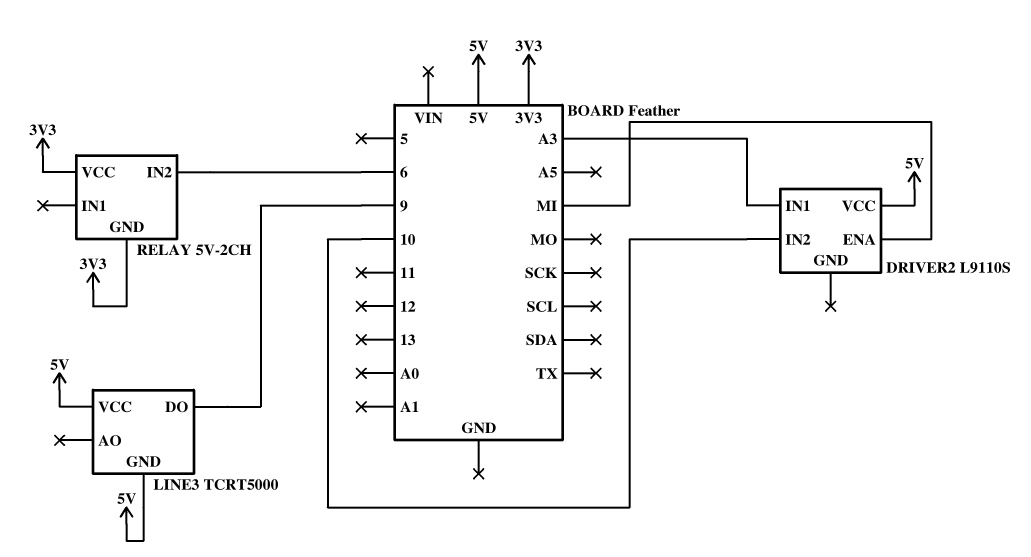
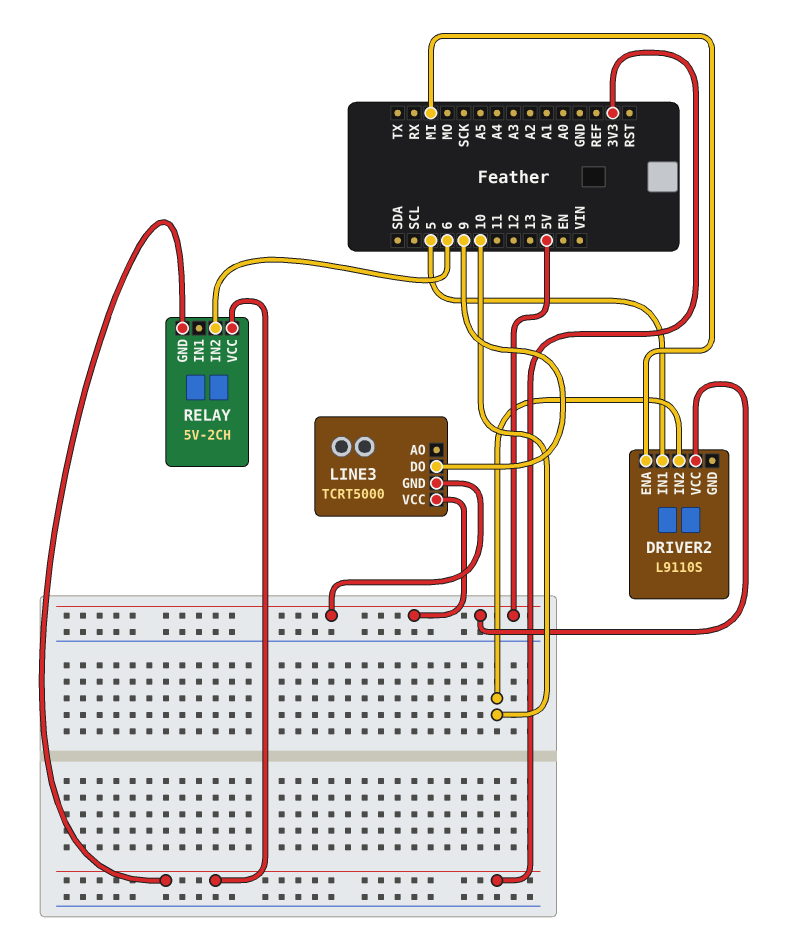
DRIVER2 pin IN1: A3 -> 5

